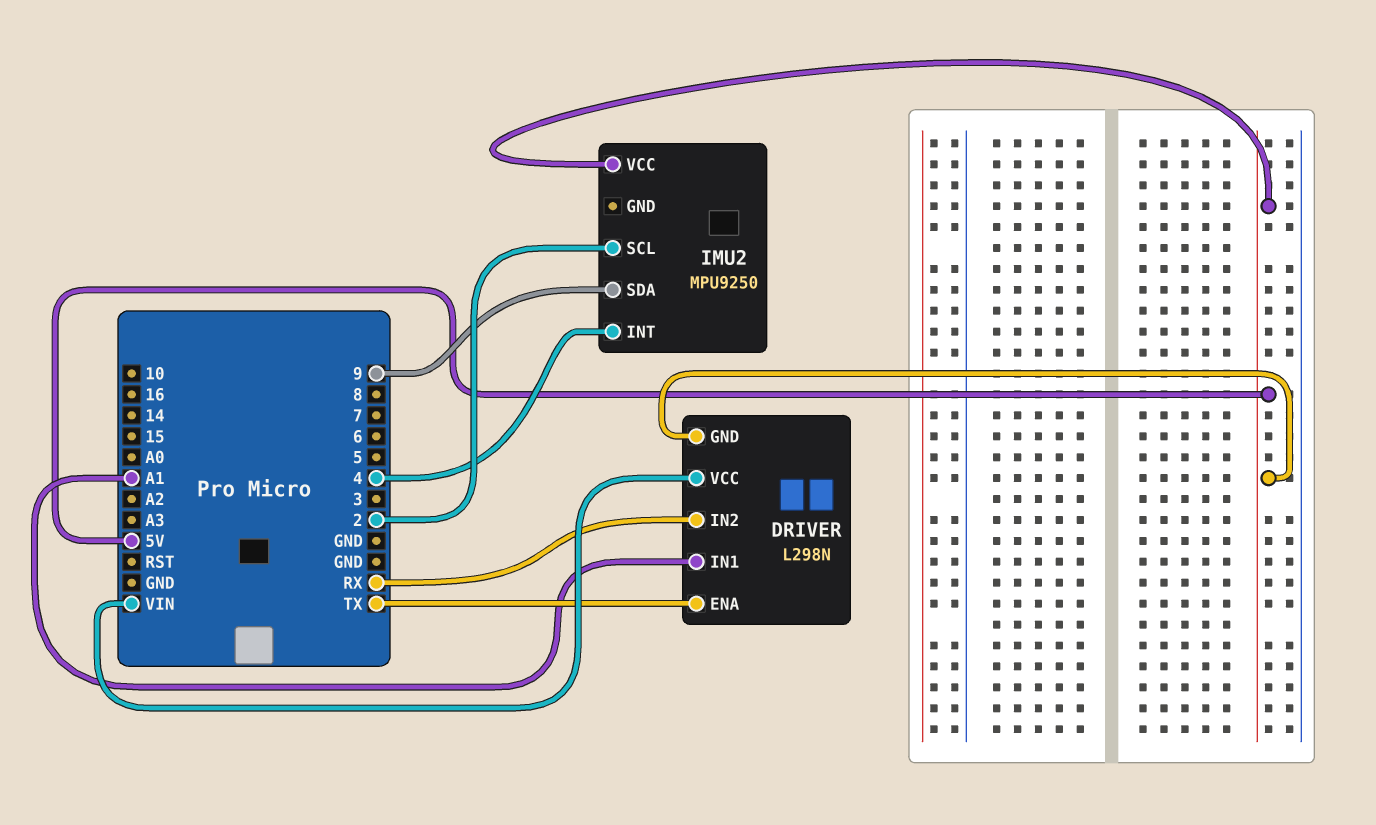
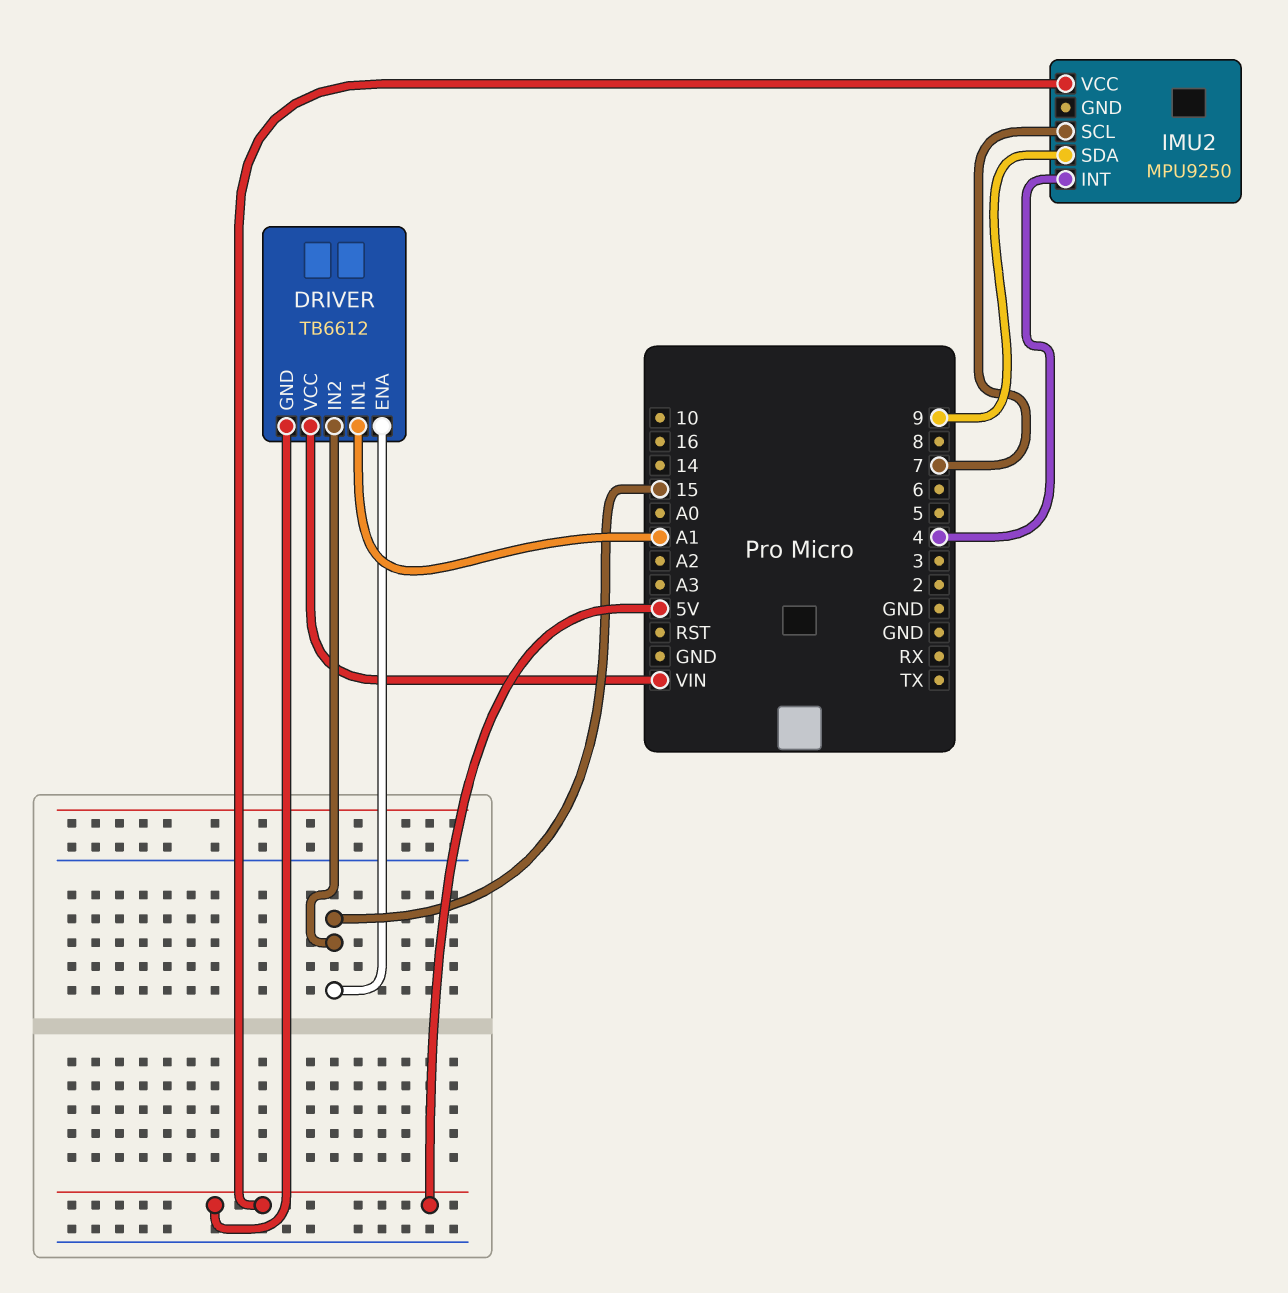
DRIVER: L298N -> TB6612
DRIVER pin ENA: TX -> 15
DRIVER pin IN2: RX -> 15
IMU2 pin SCL: 2 -> 7

